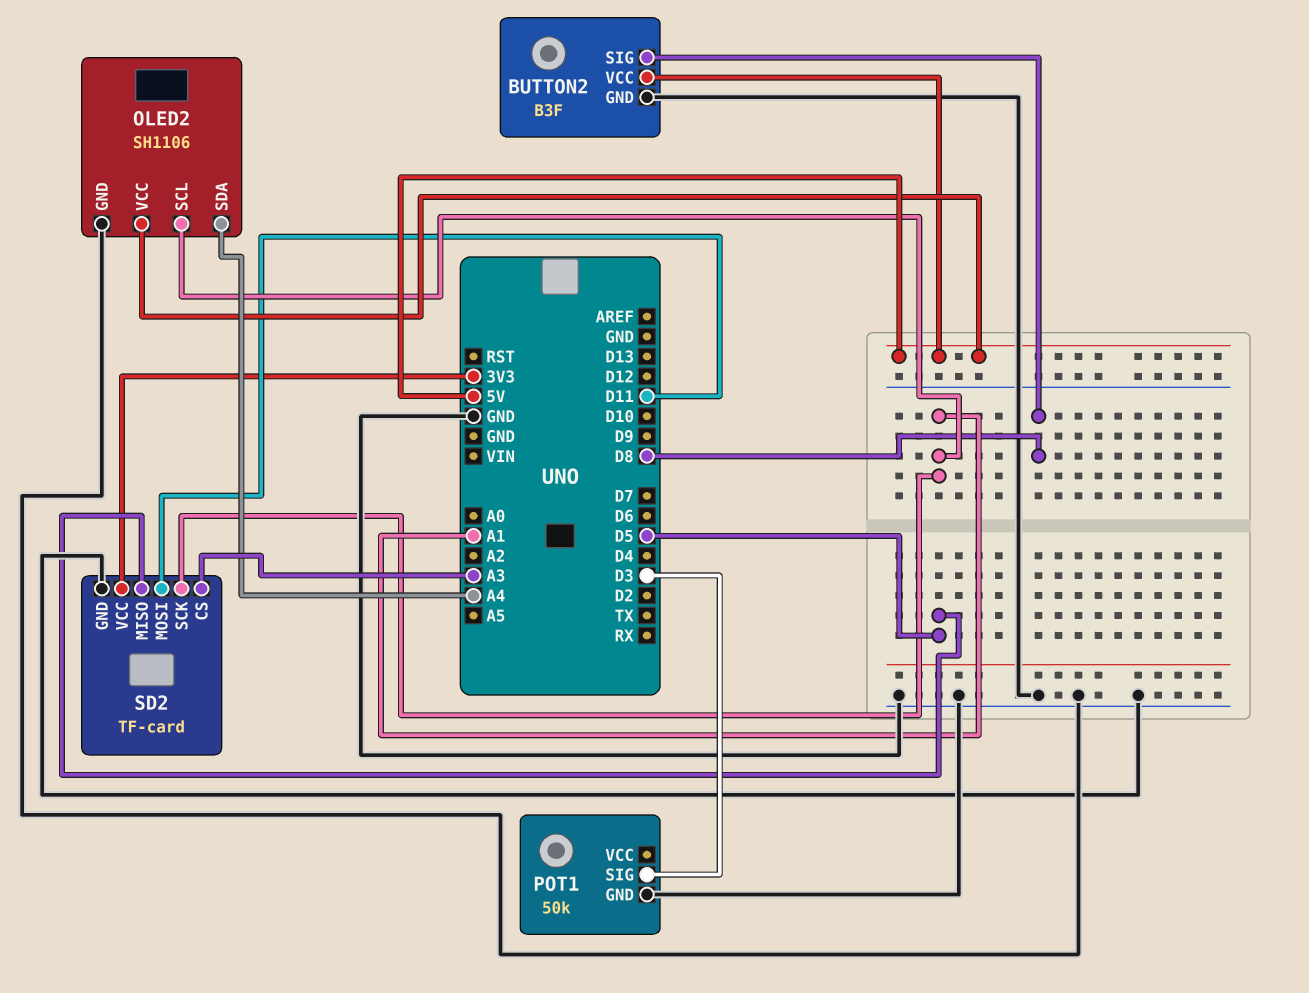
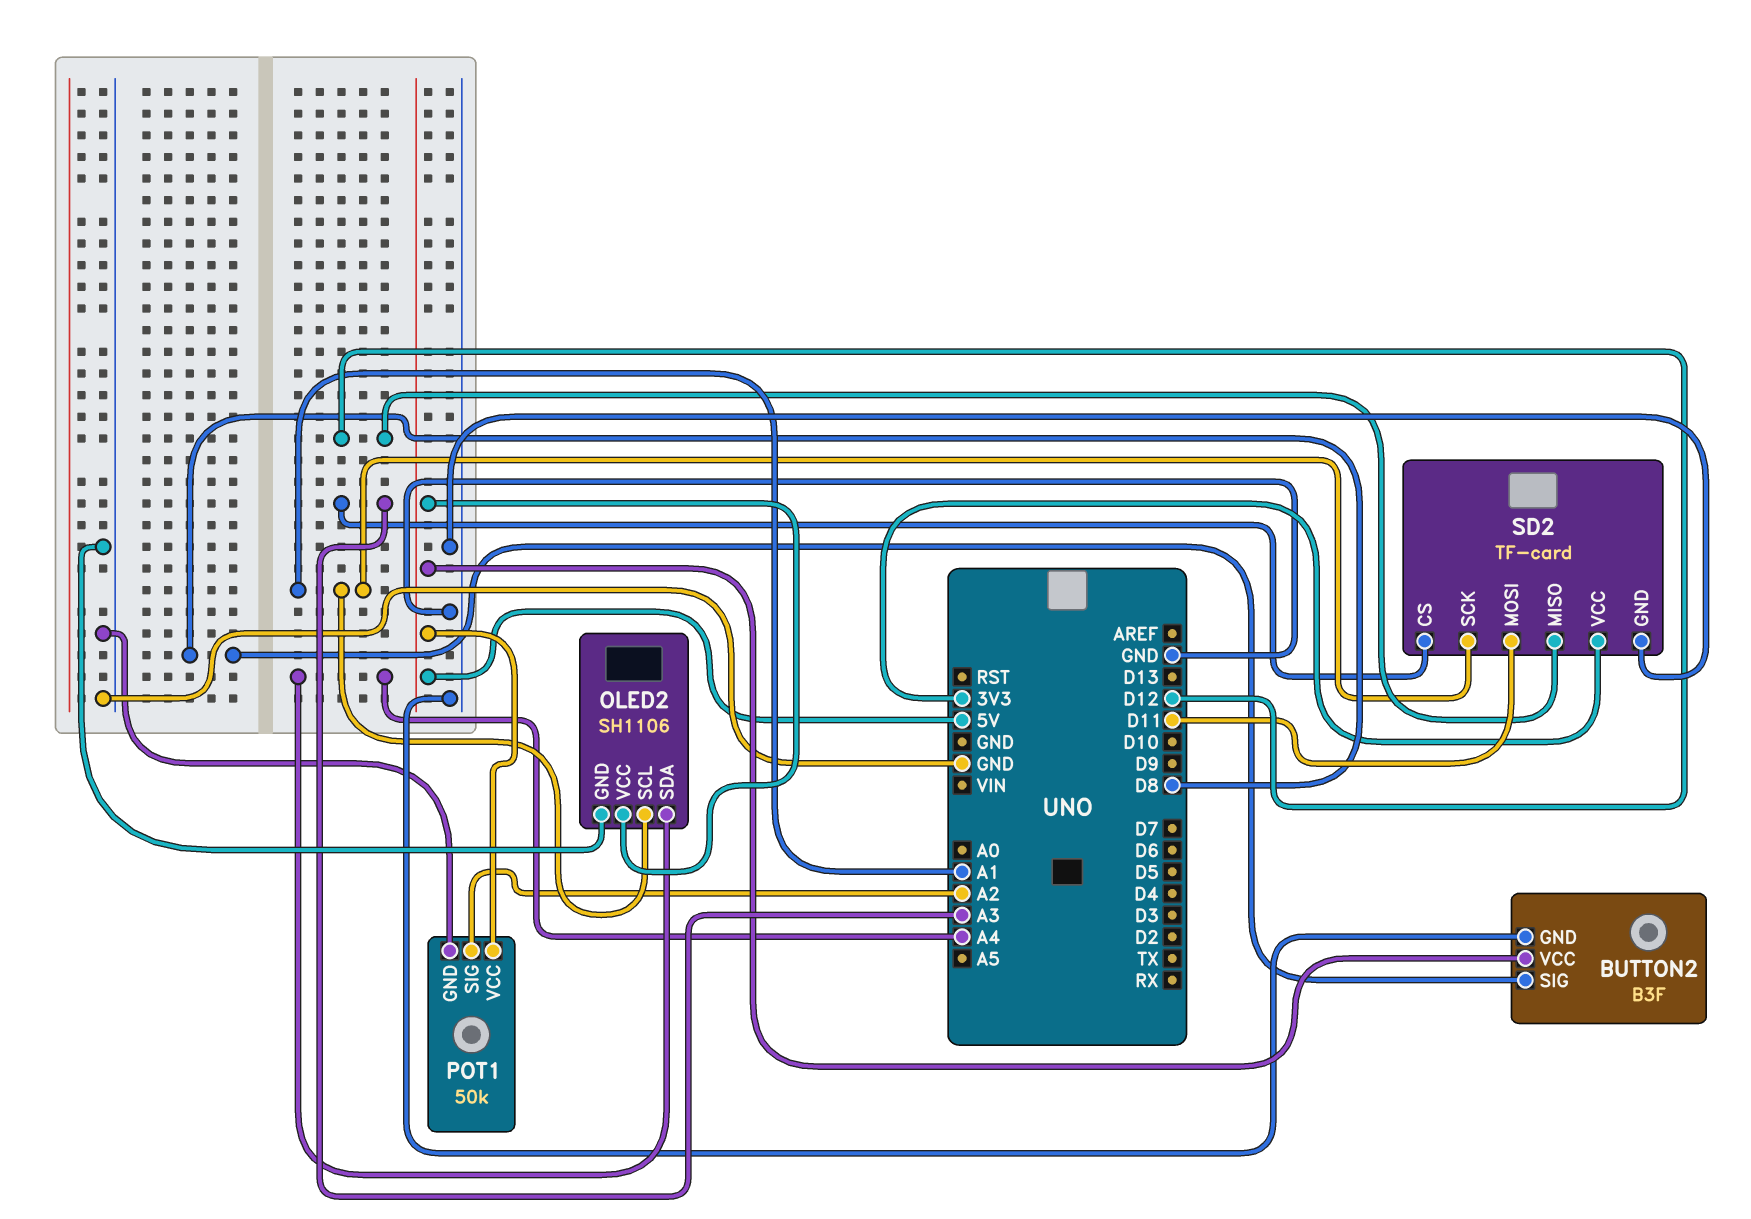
POT1 pin SIG: D3 -> A2
POT1 pin VCC: none -> 5V
SD2 pin MISO: D5 -> D12

